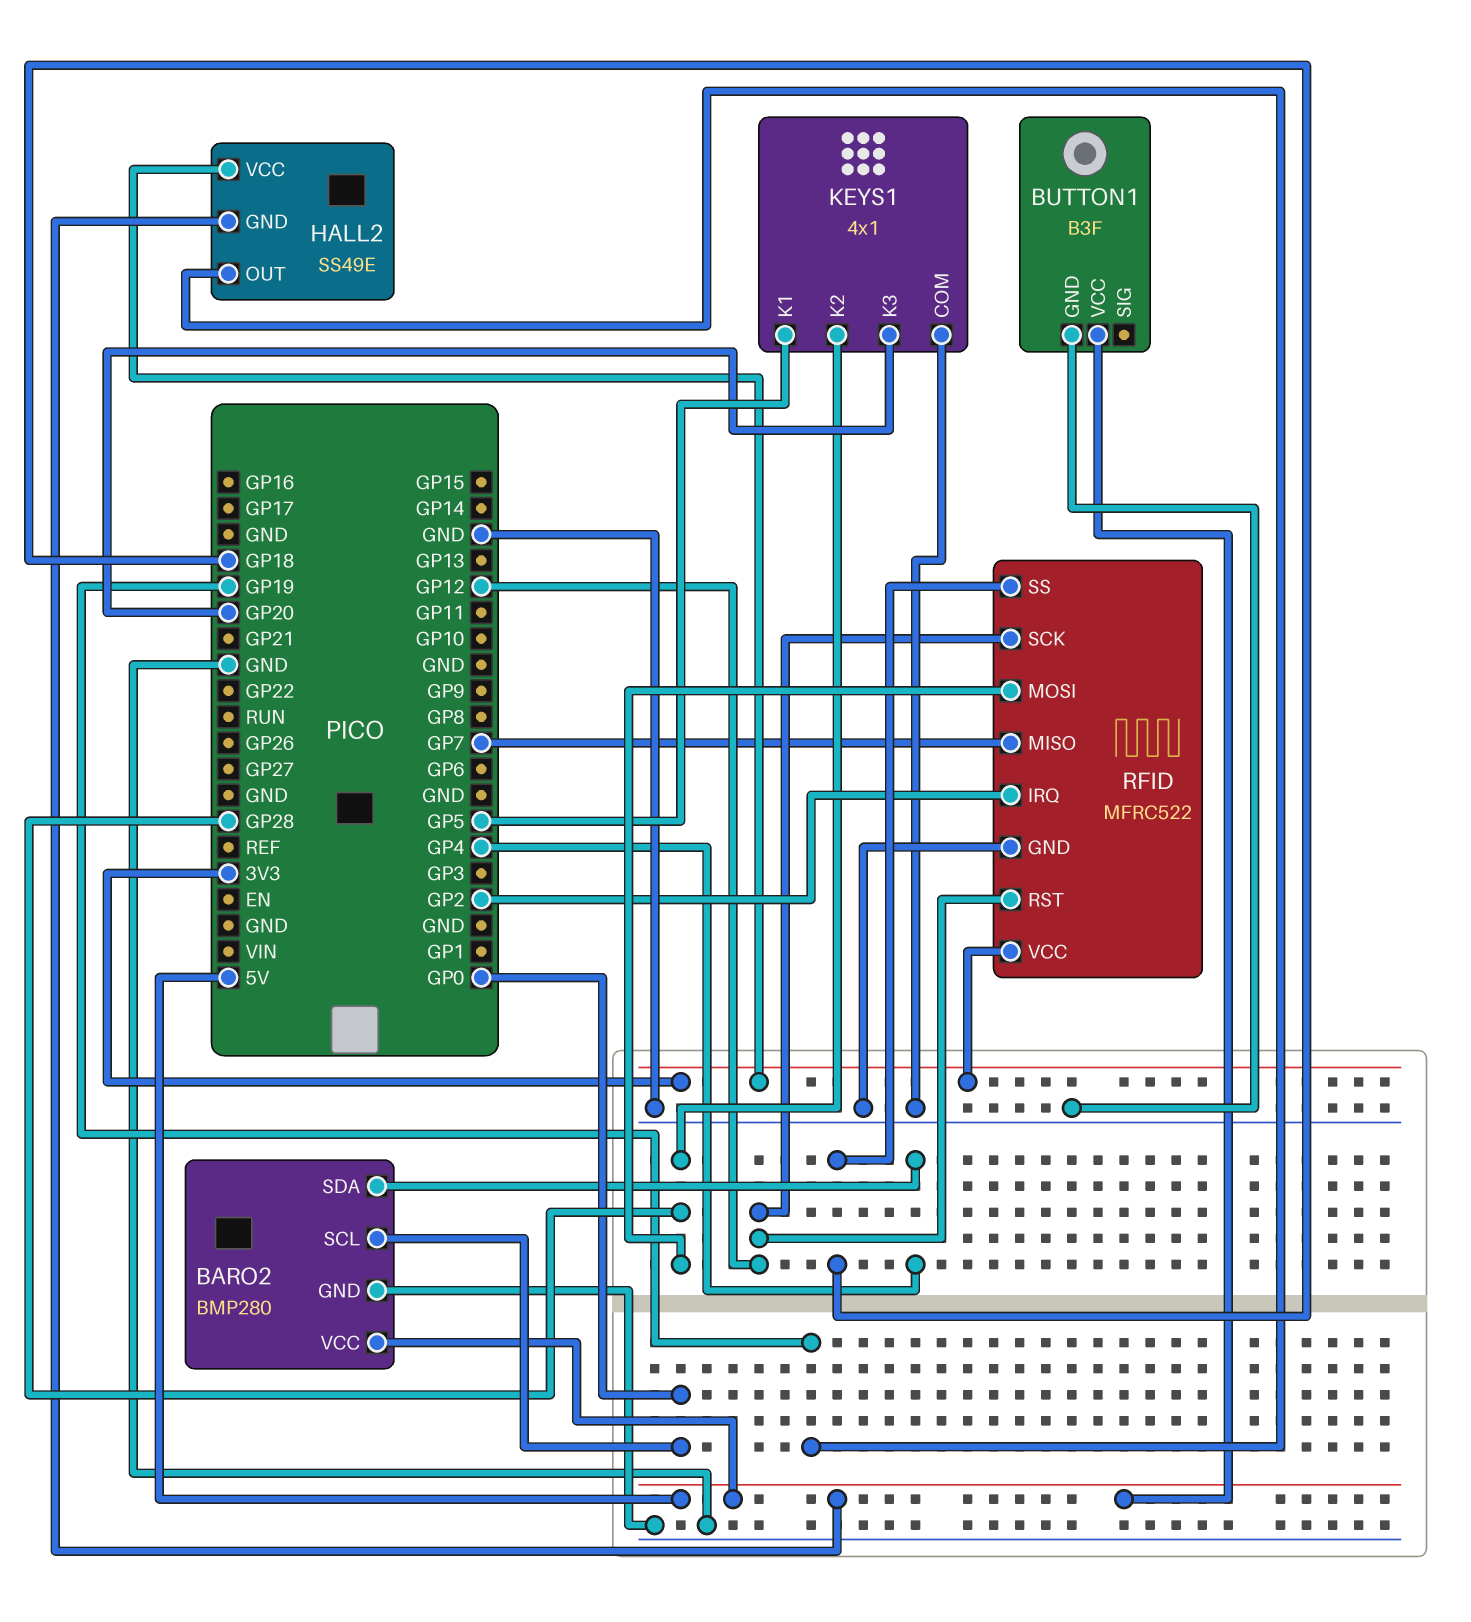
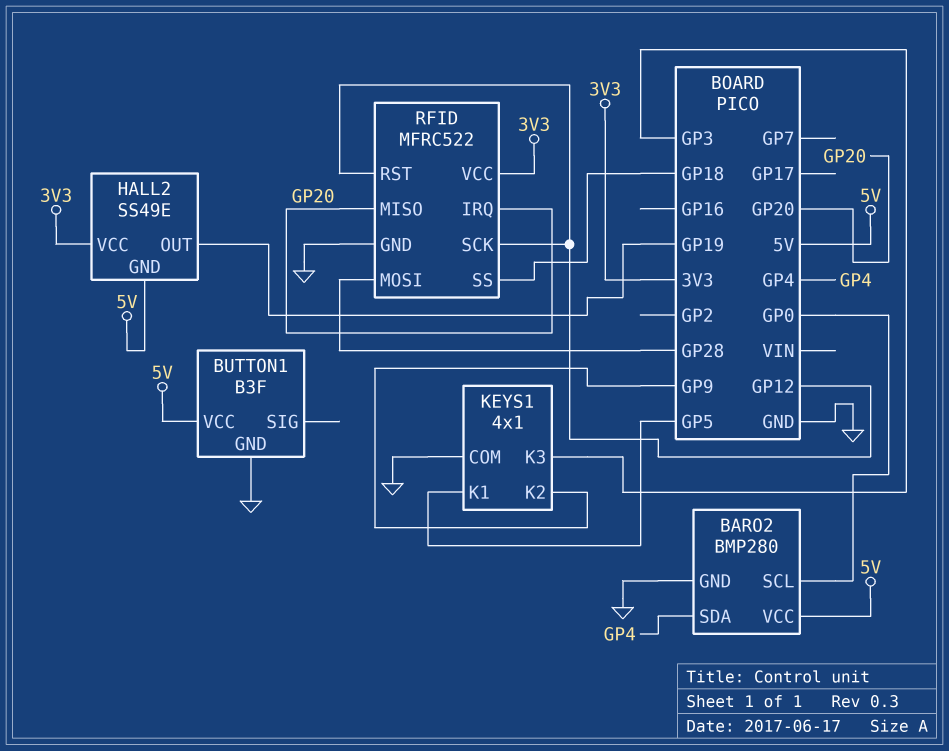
KEYS1 pin K2: GP28 -> GP9
KEYS1 pin K3: GP20 -> GP3
RFID pin IRQ: GP2 -> GP20
RFID pin MISO: GP7 -> GP20

